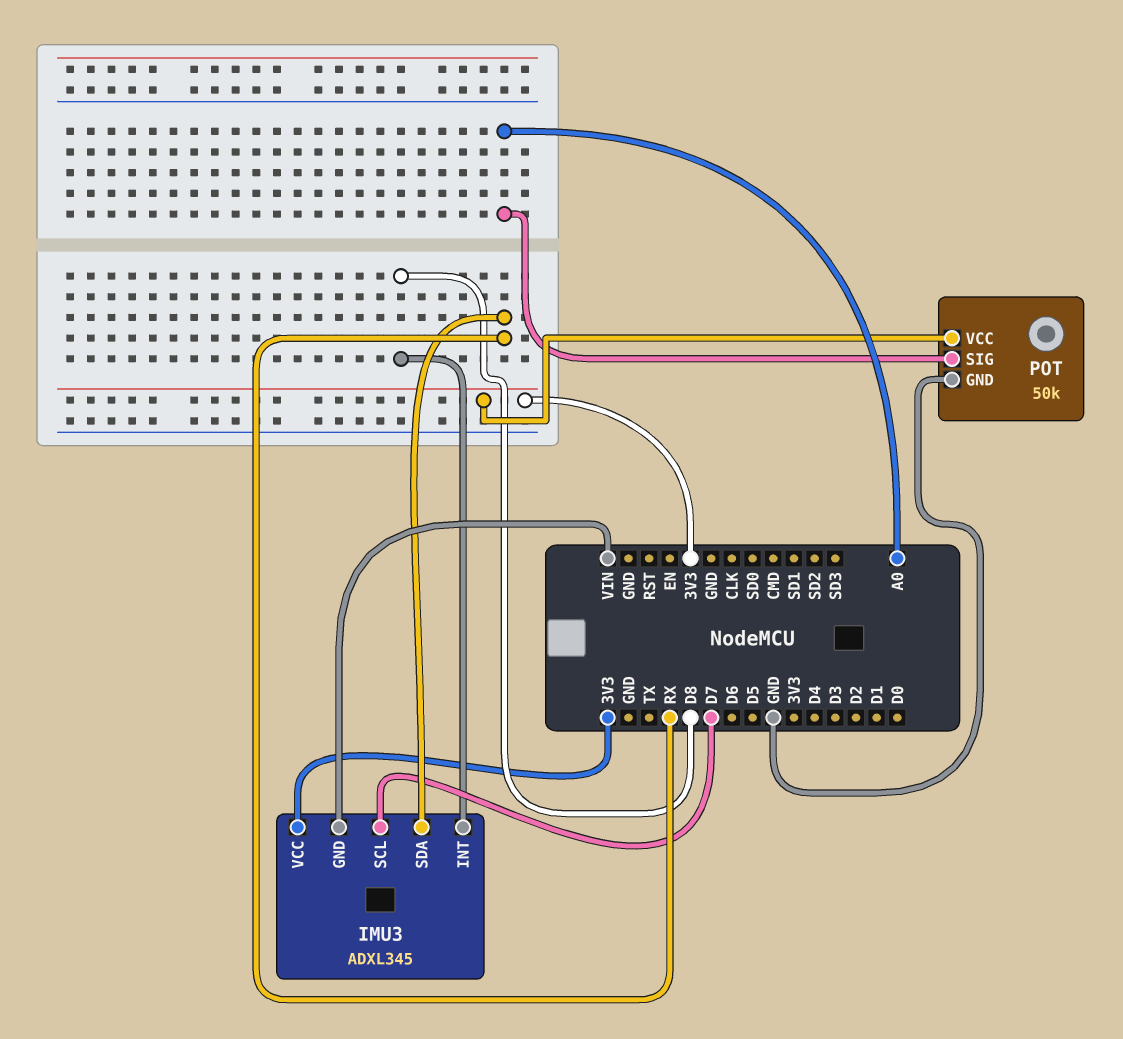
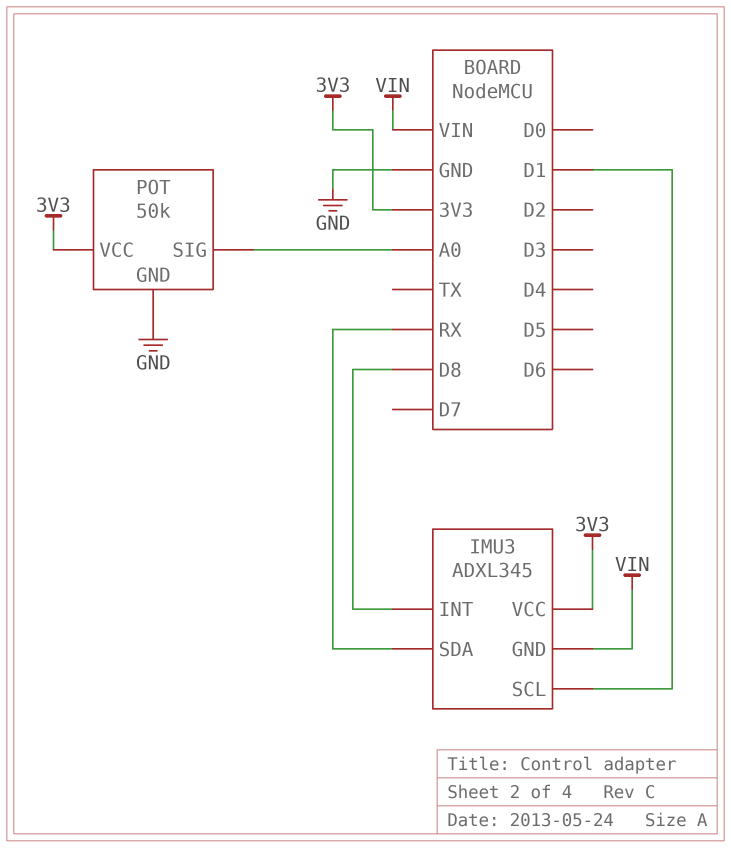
IMU3 pin SCL: D7 -> D1

